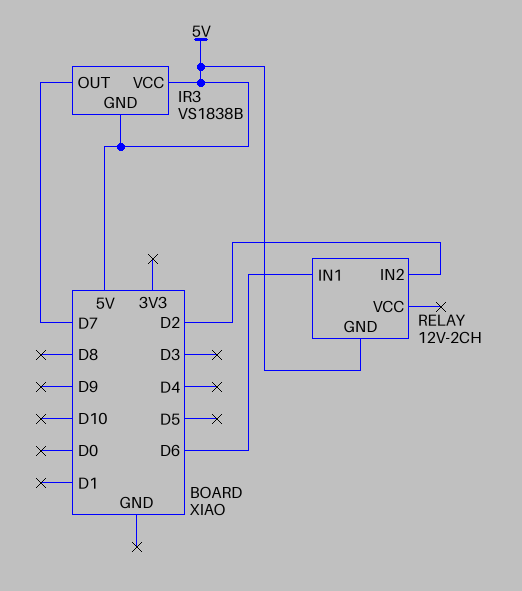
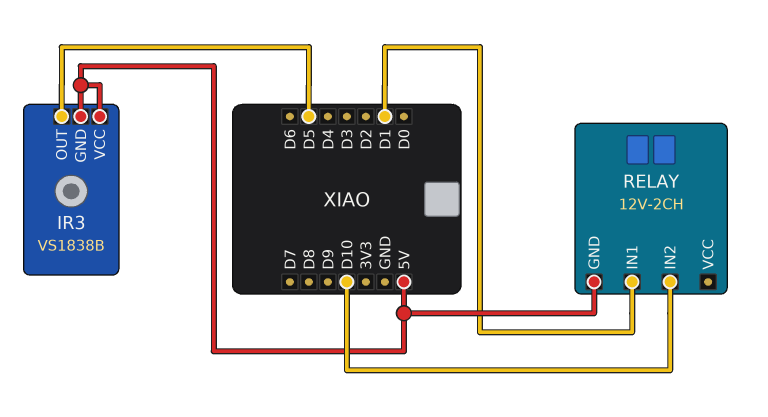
IR3 pin OUT: D7 -> D5
RELAY pin IN1: D6 -> D1
RELAY pin IN2: D2 -> D10

